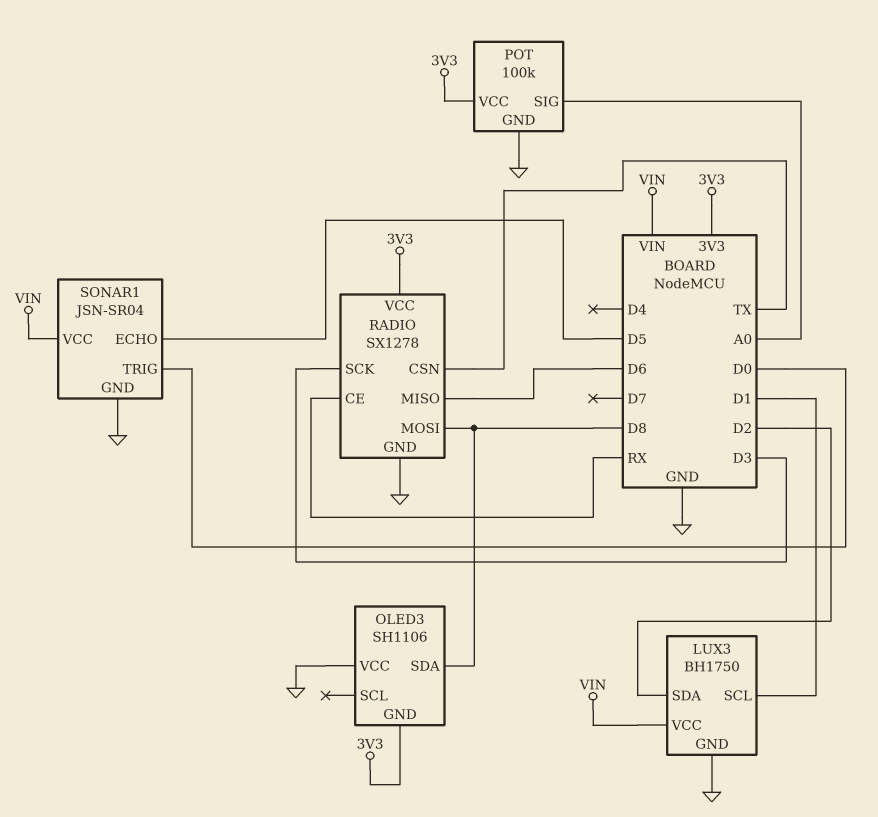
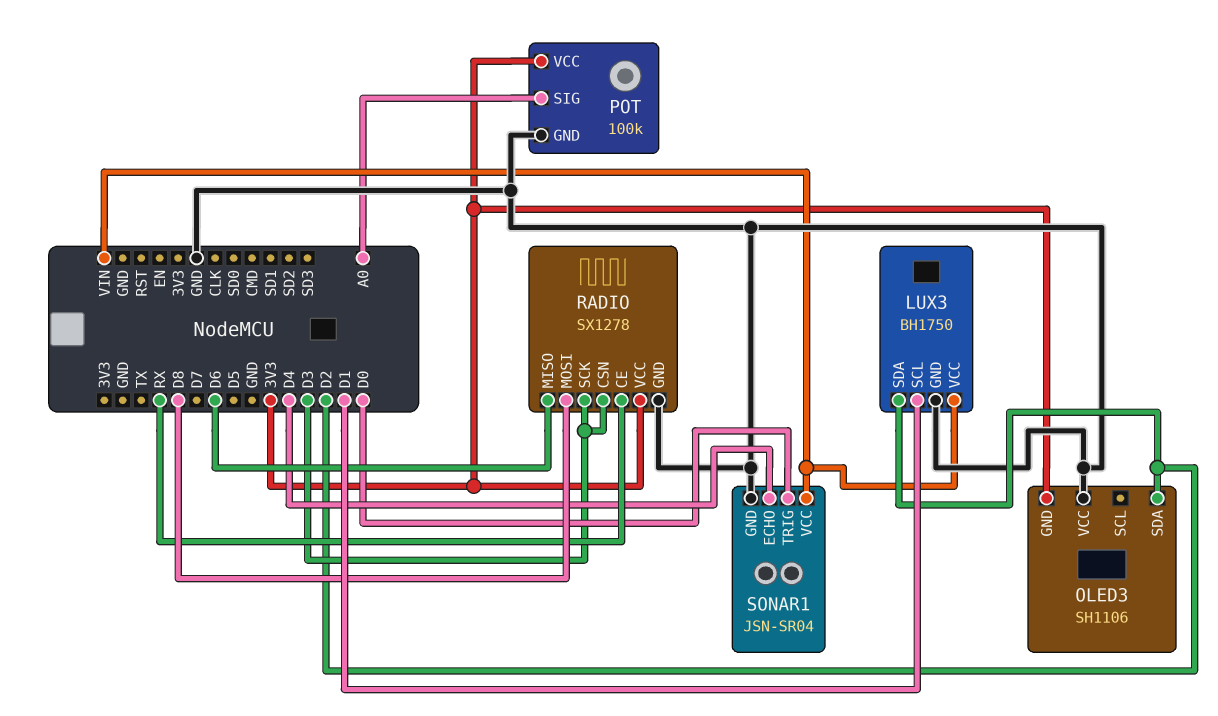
OLED3 pin SDA: D8 -> D2
RADIO pin CSN: TX -> D3
SONAR1 pin ECHO: D5 -> D4

